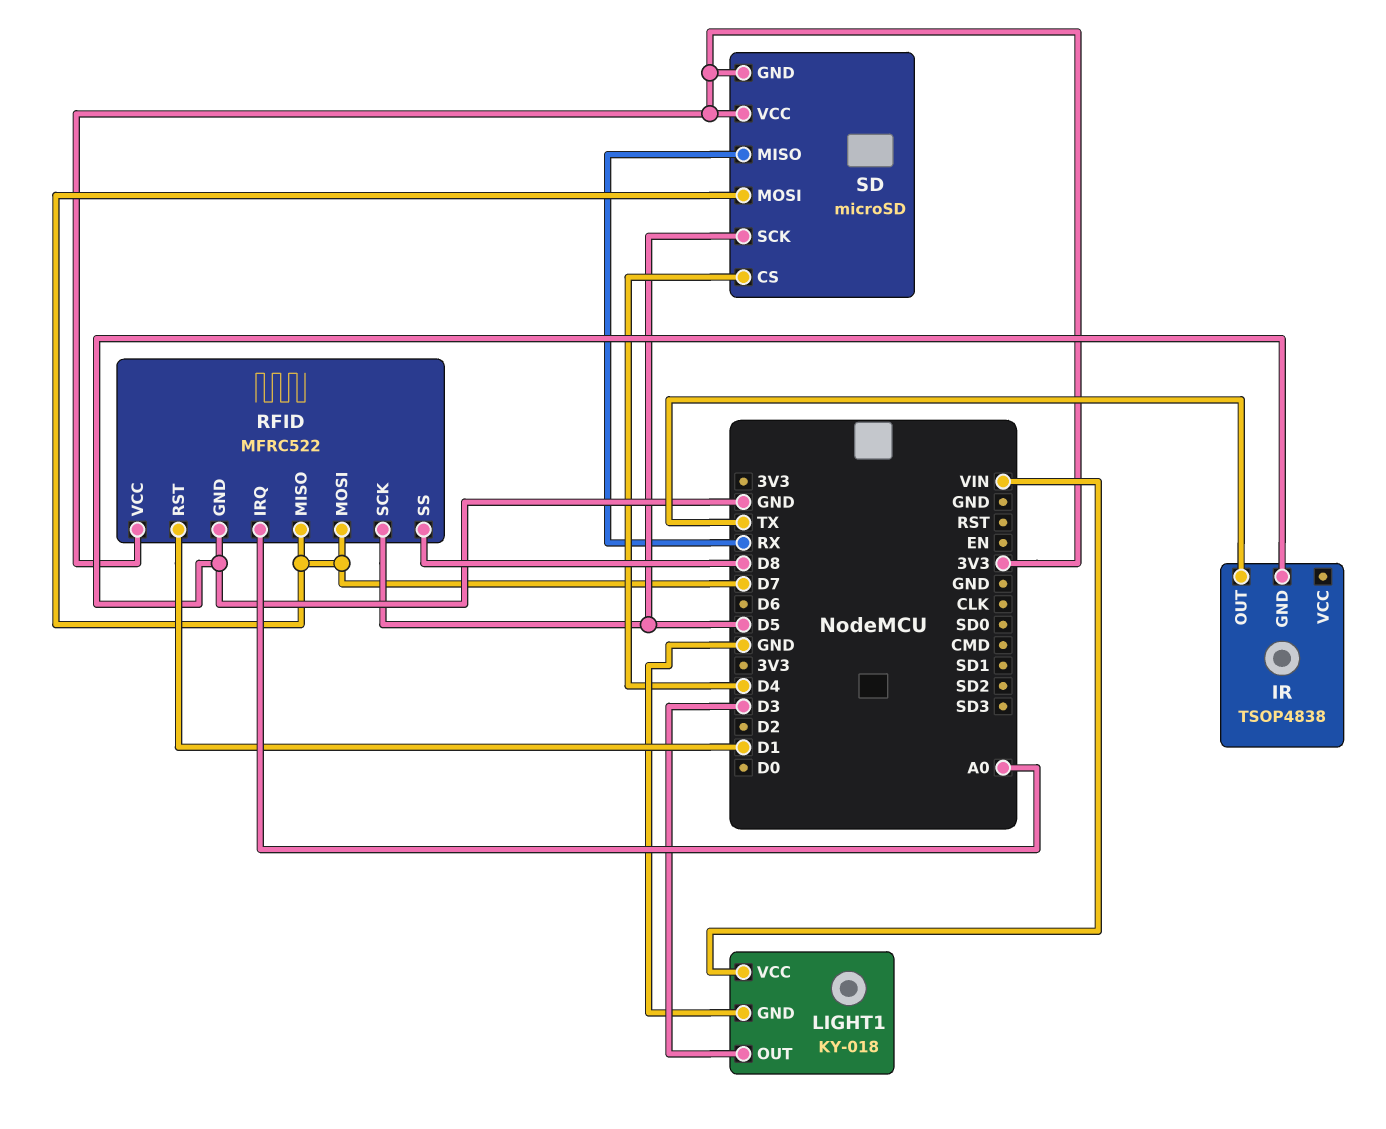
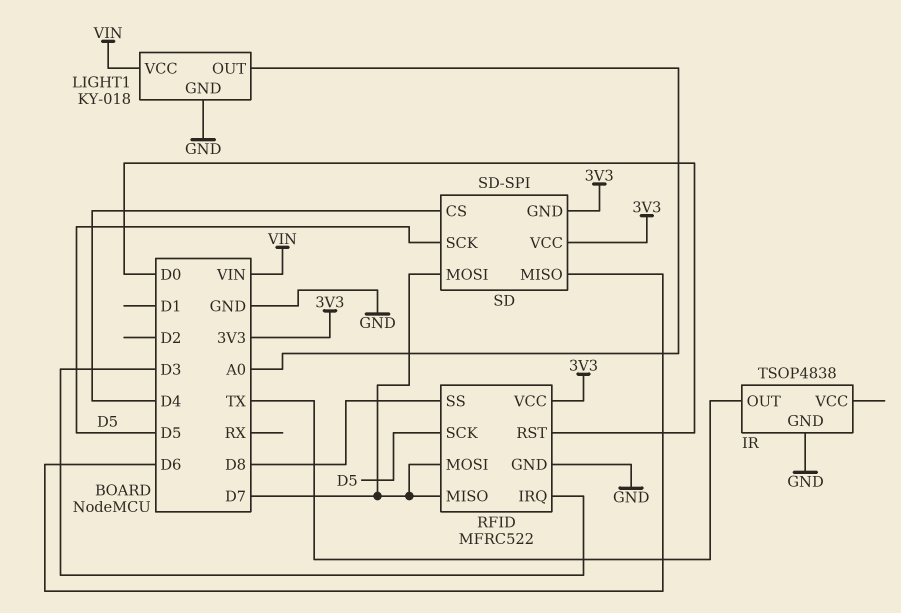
LIGHT1 pin OUT: D3 -> A0
RFID pin IRQ: A0 -> D3
RFID pin RST: D1 -> D0
SD: microSD -> SD-SPI
SD pin MISO: RX -> D6

